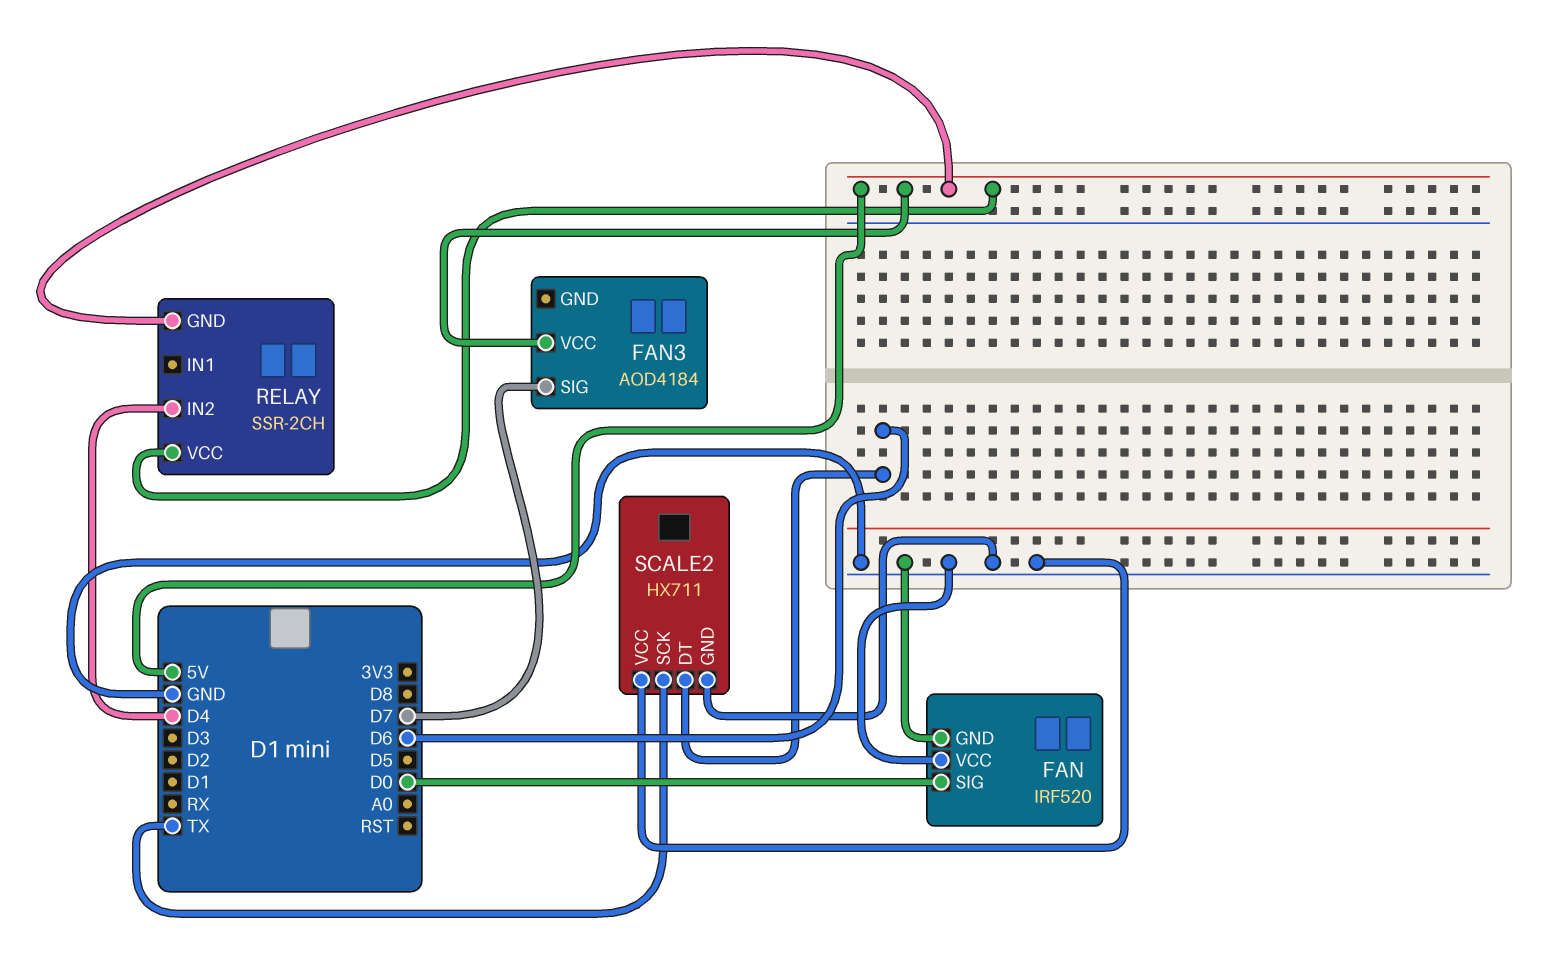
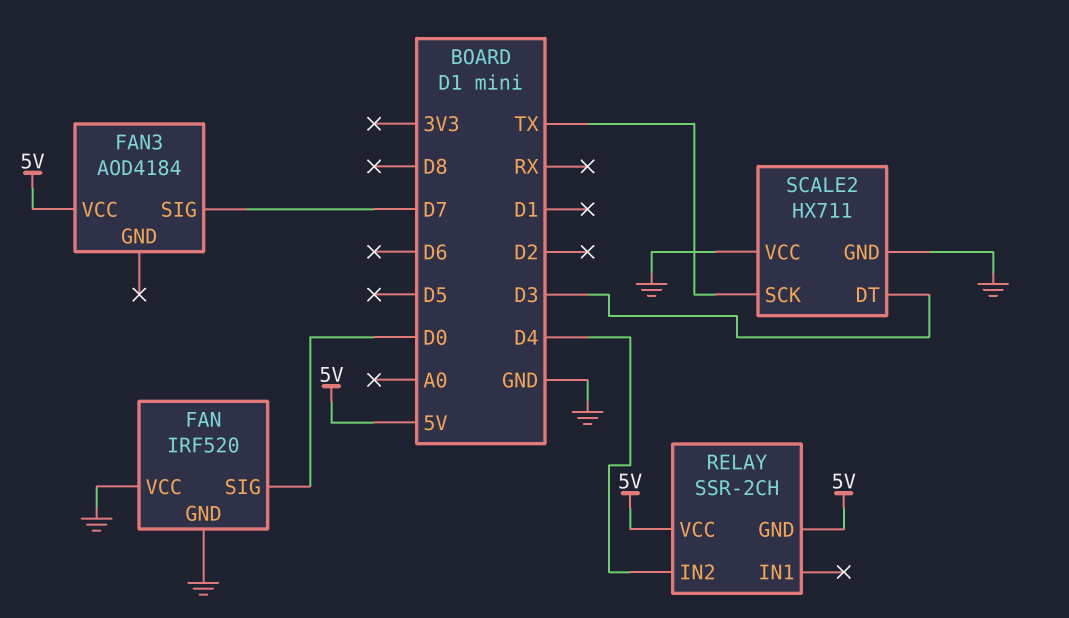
SCALE2 pin DT: D6 -> D3

